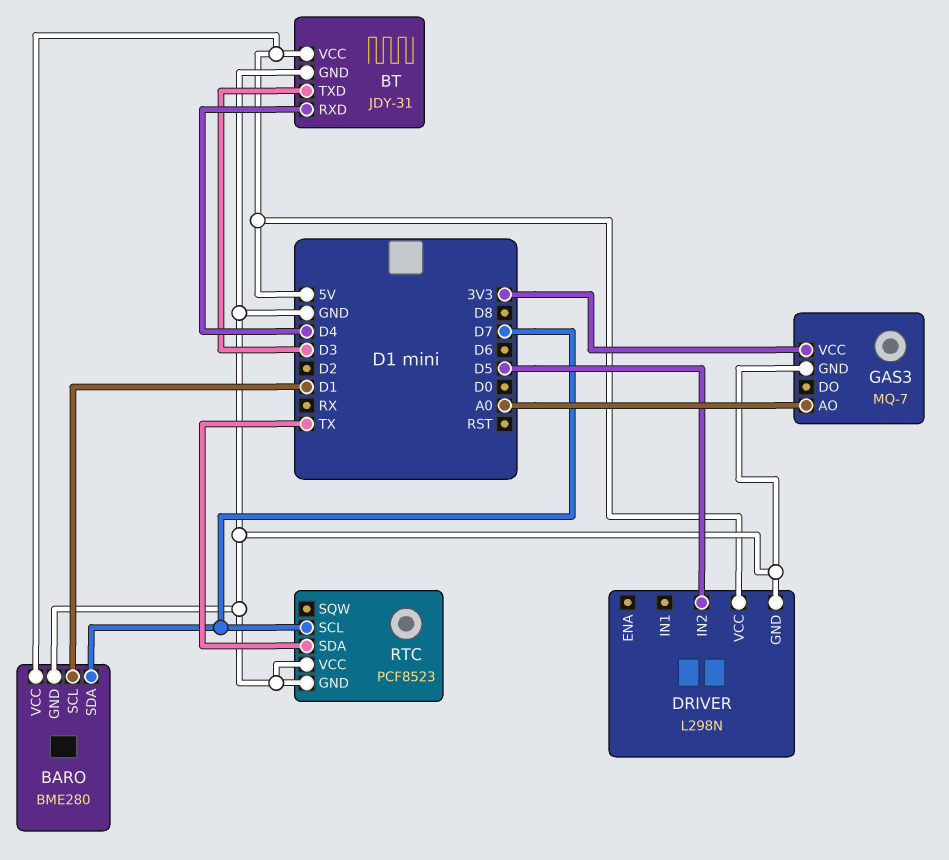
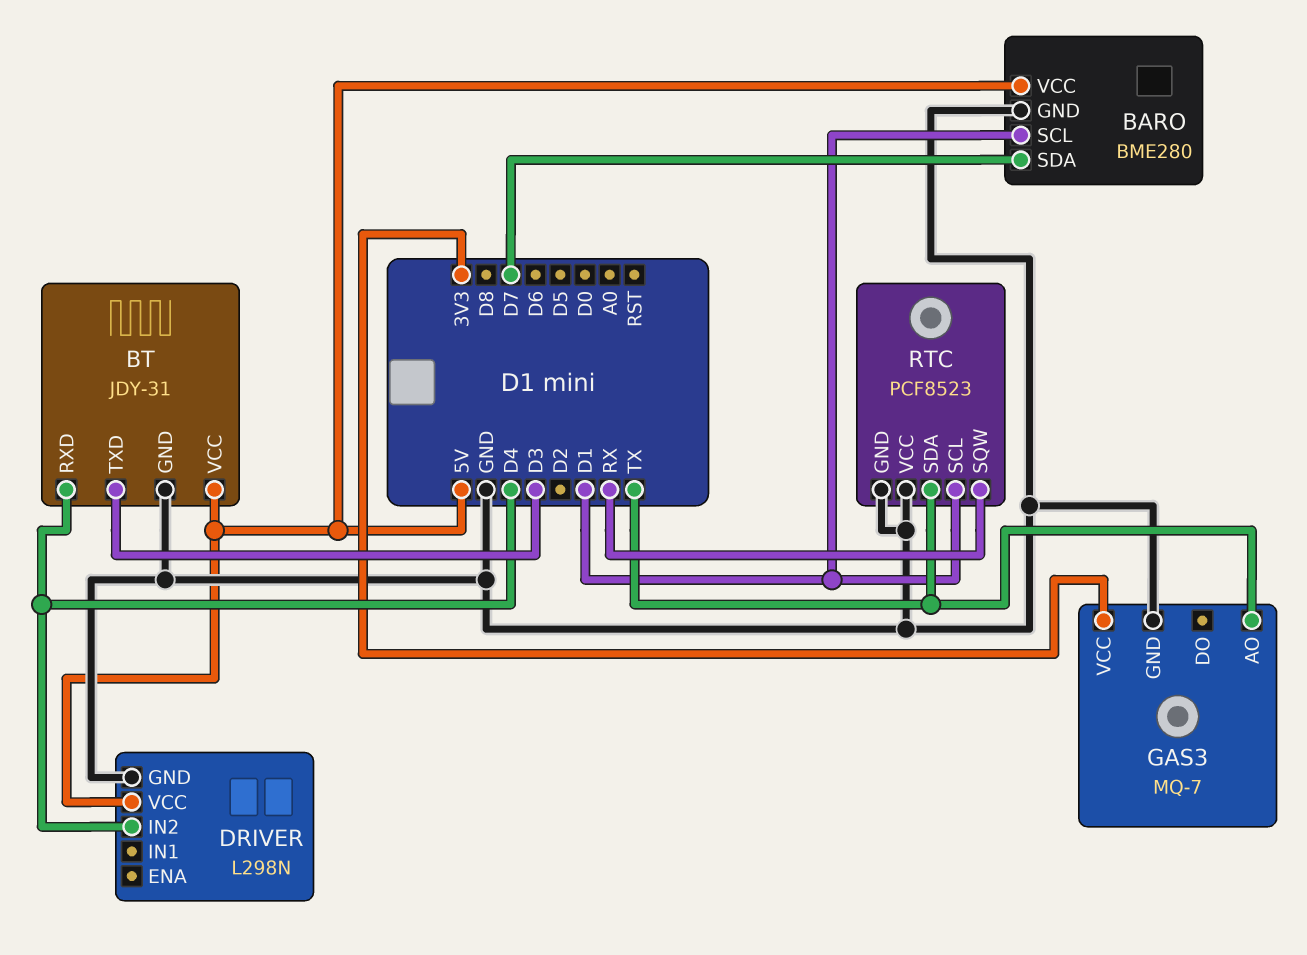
DRIVER pin IN2: D5 -> D4
GAS3 pin AO: A0 -> TX
RTC pin SCL: D7 -> D1
RTC pin SQW: none -> RX

